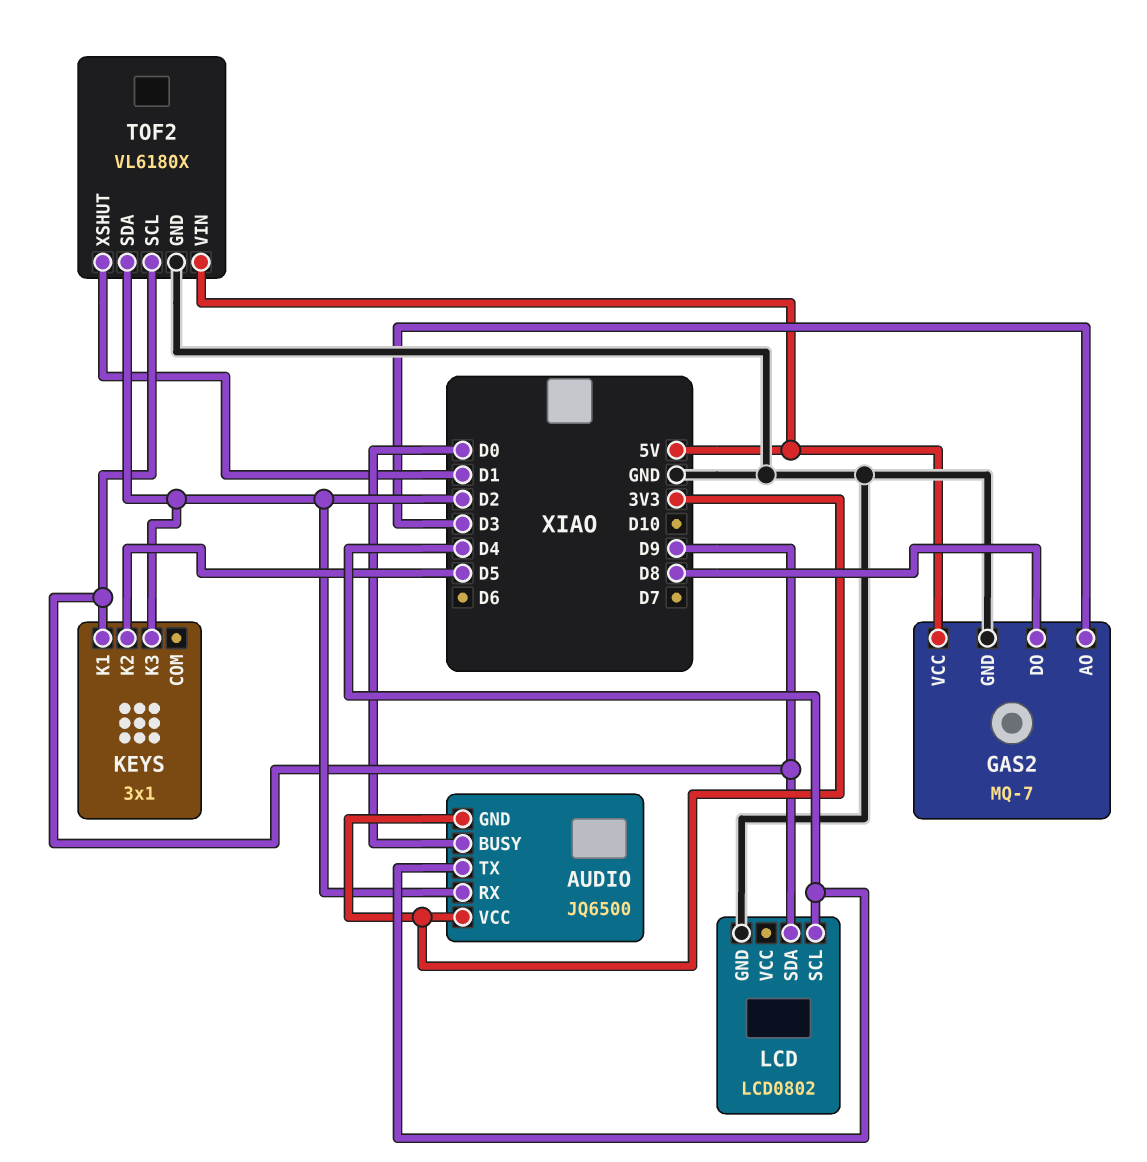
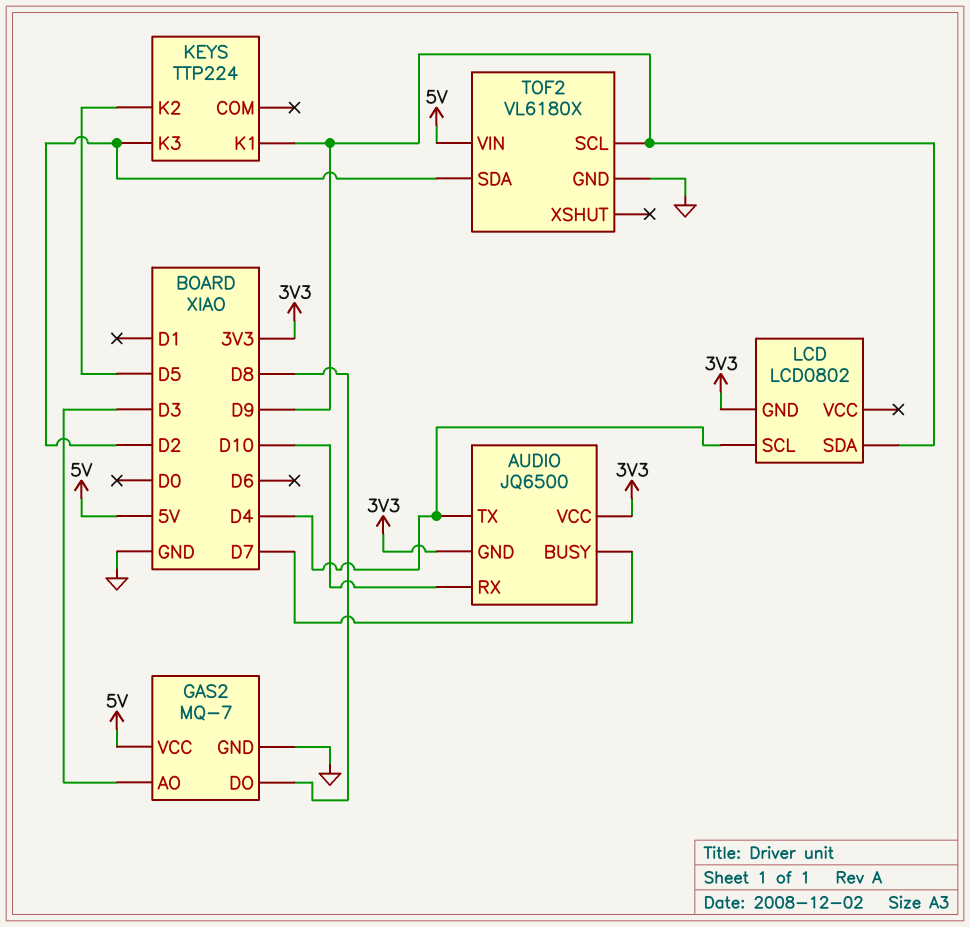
AUDIO pin BUSY: D0 -> D7
AUDIO pin RX: D2 -> D10
KEYS: 3x1 -> TTP224
LCD pin GND: GND -> 3V3
TOF2 pin XSHUT: D1 -> none

